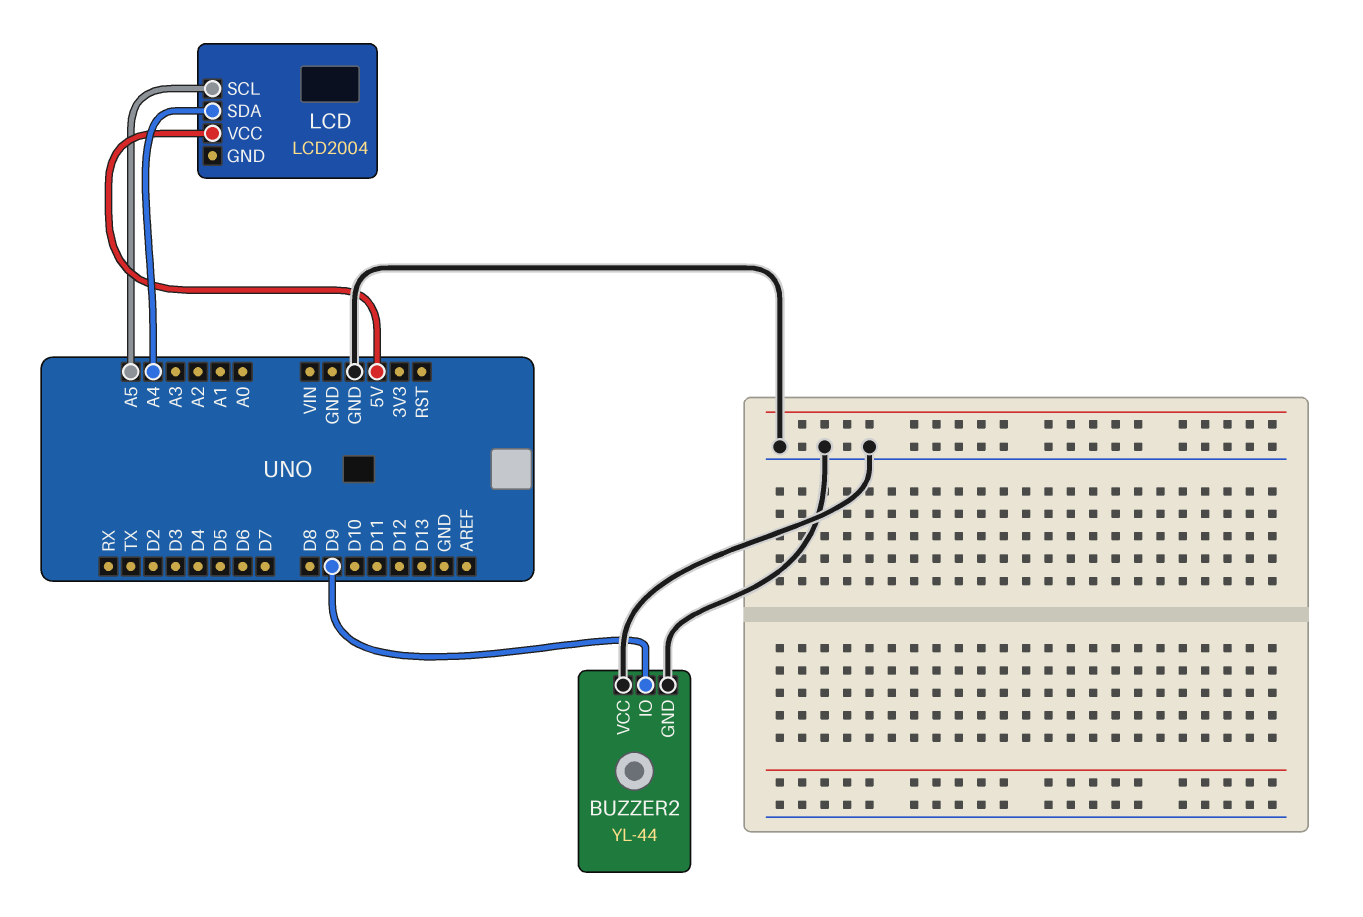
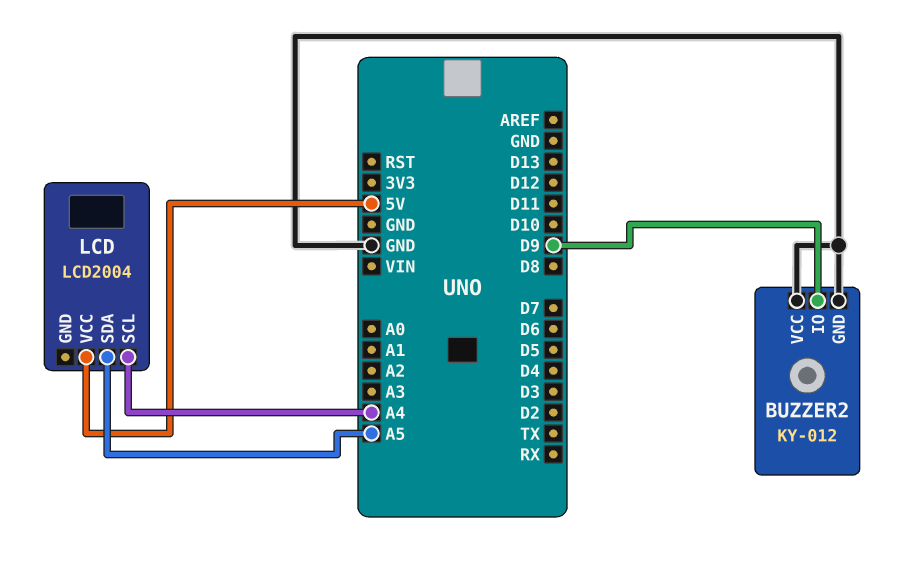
BUZZER2: YL-44 -> KY-012
LCD pin SCL: A5 -> A4
LCD pin SDA: A4 -> A5

